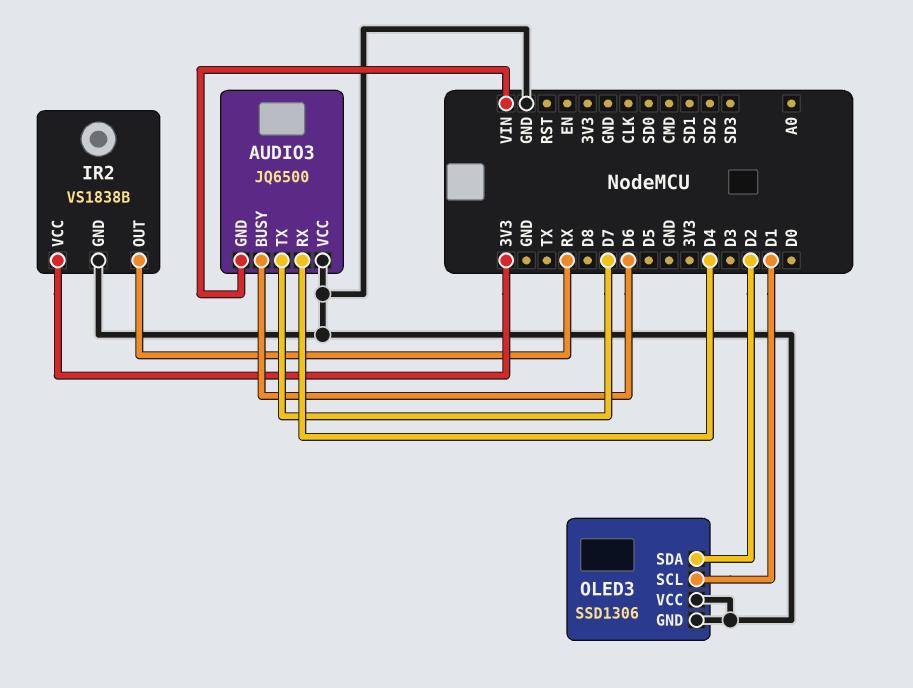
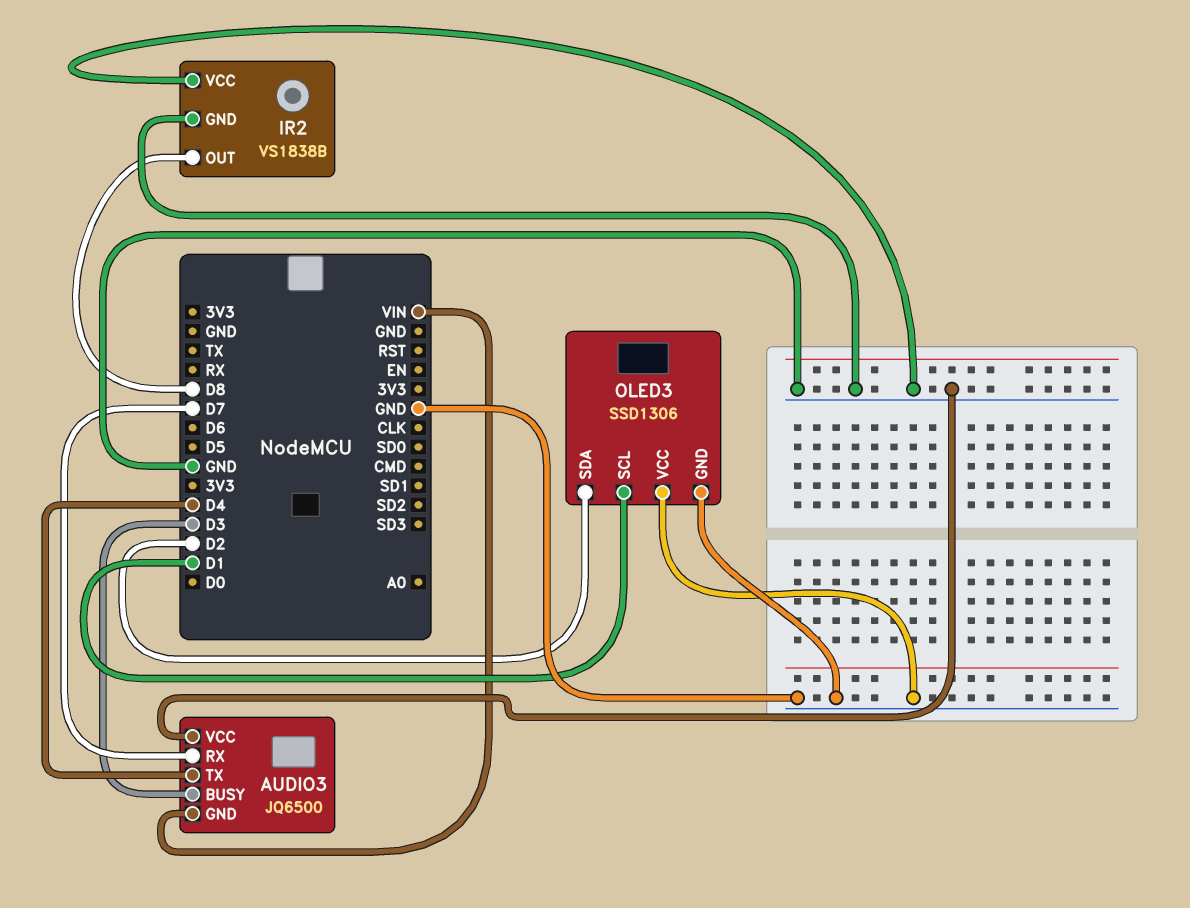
AUDIO3 pin BUSY: D6 -> D3
AUDIO3 pin RX: D4 -> D7
AUDIO3 pin TX: D7 -> D4
IR2 pin OUT: RX -> D8
IR2 pin VCC: 3V3 -> GND

